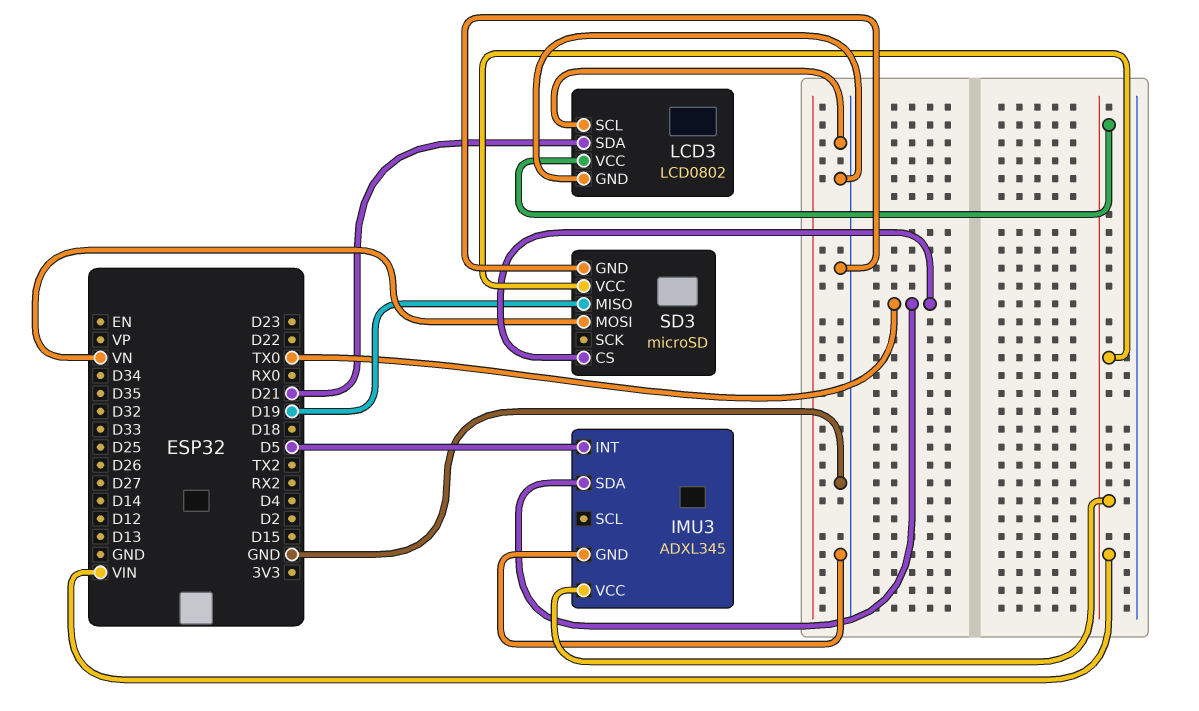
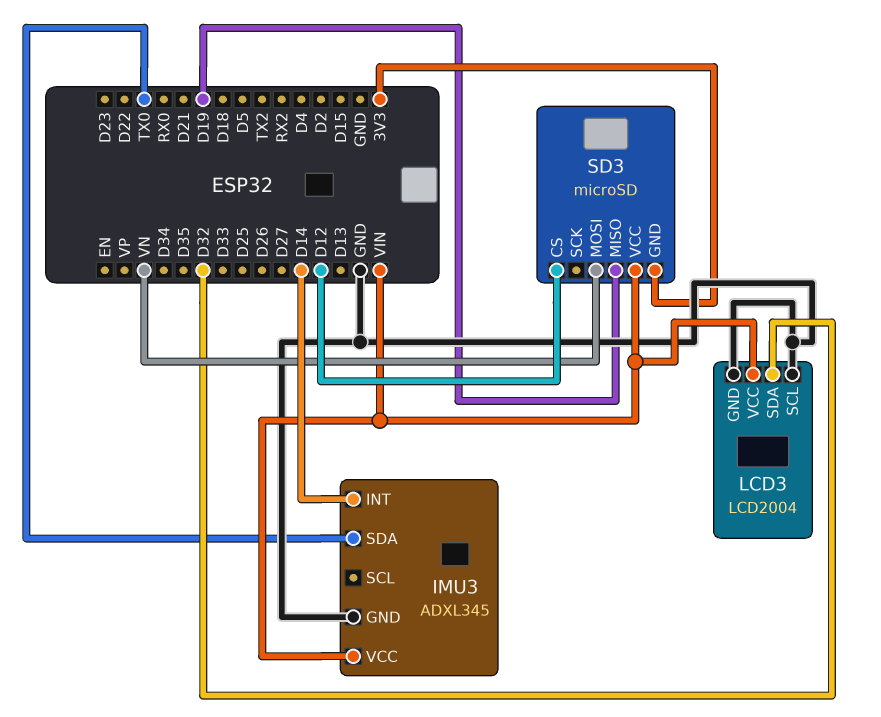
IMU3 pin INT: D5 -> D14
LCD3: LCD0802 -> LCD2004
LCD3 pin SDA: D21 -> D32
SD3 pin CS: TX0 -> D12
SD3 pin GND: GND -> 3V3

